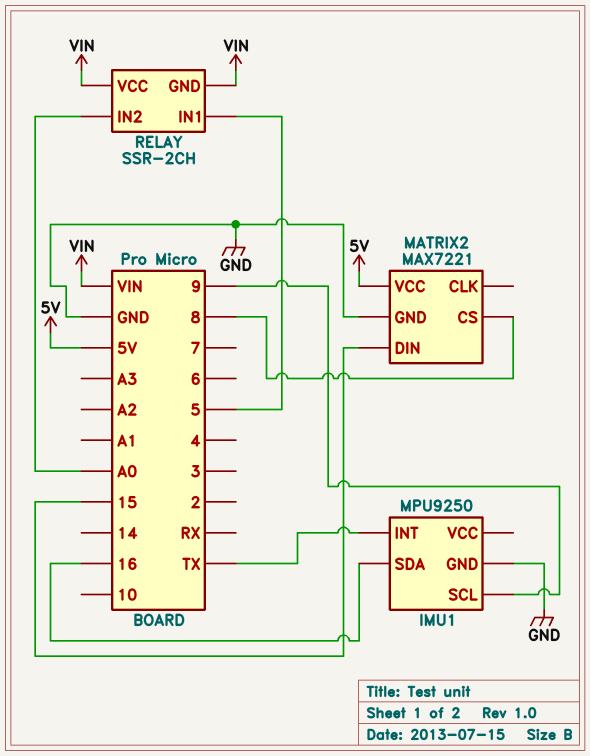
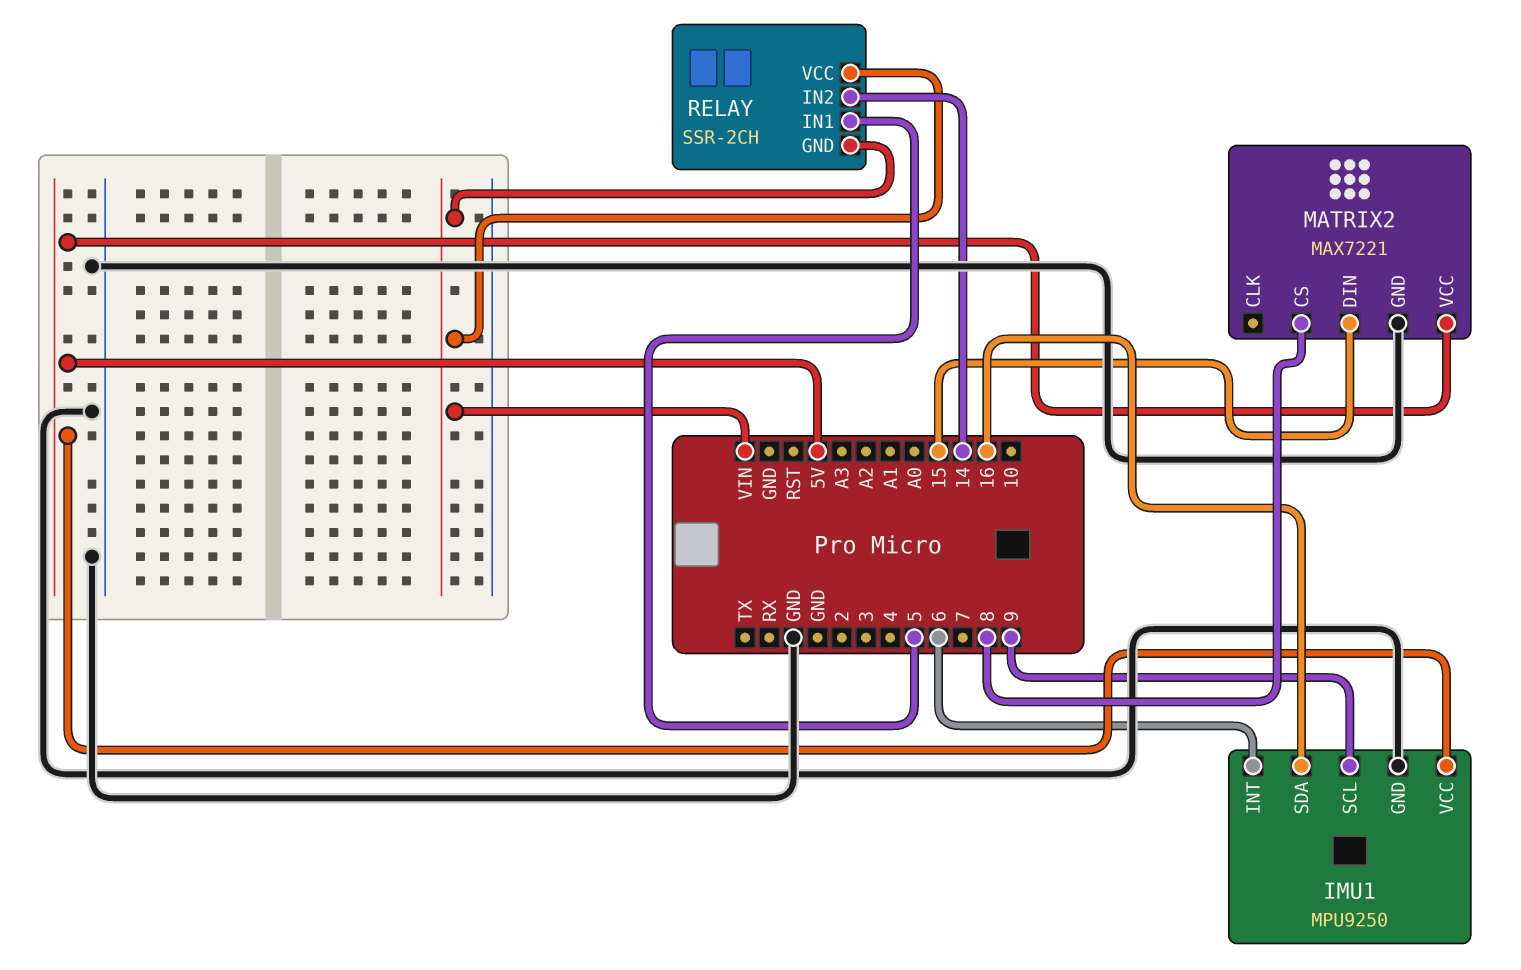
IMU1 pin INT: TX -> 6
IMU1 pin VCC: none -> 5V
RELAY pin IN2: A0 -> 14

